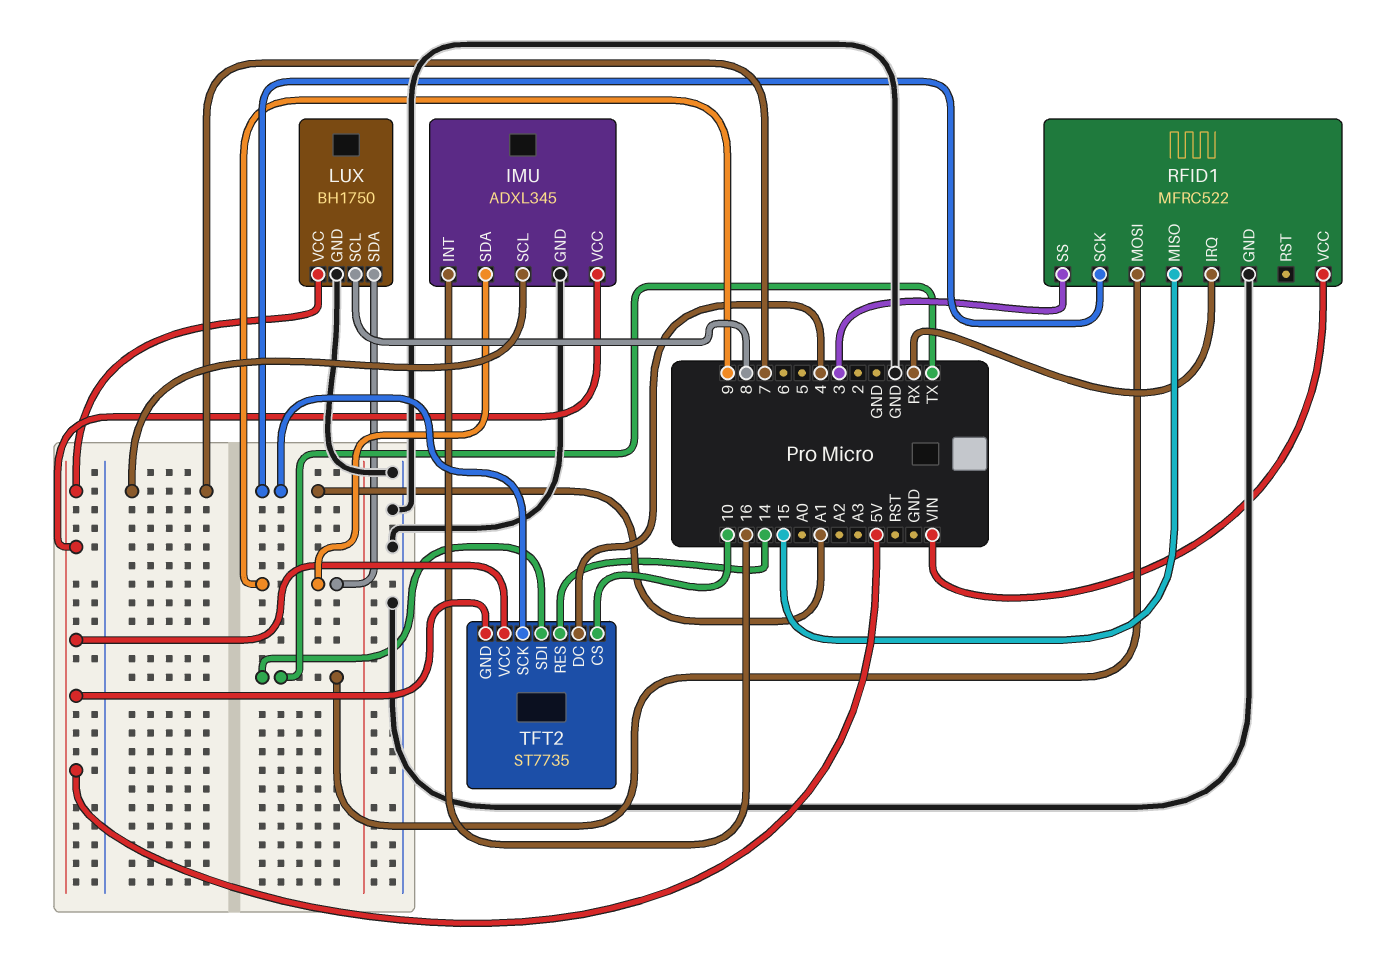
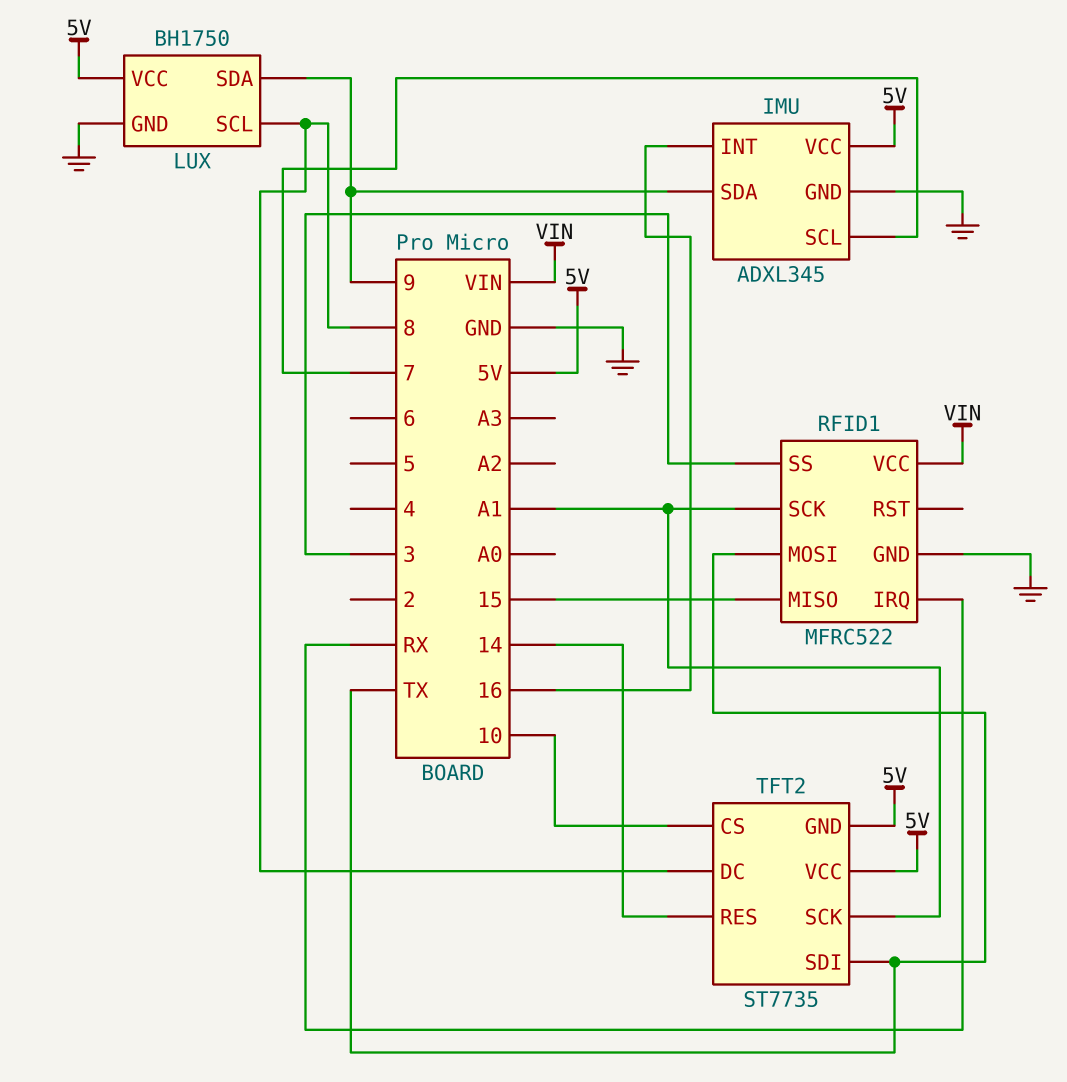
TFT2 pin DC: 4 -> 8

